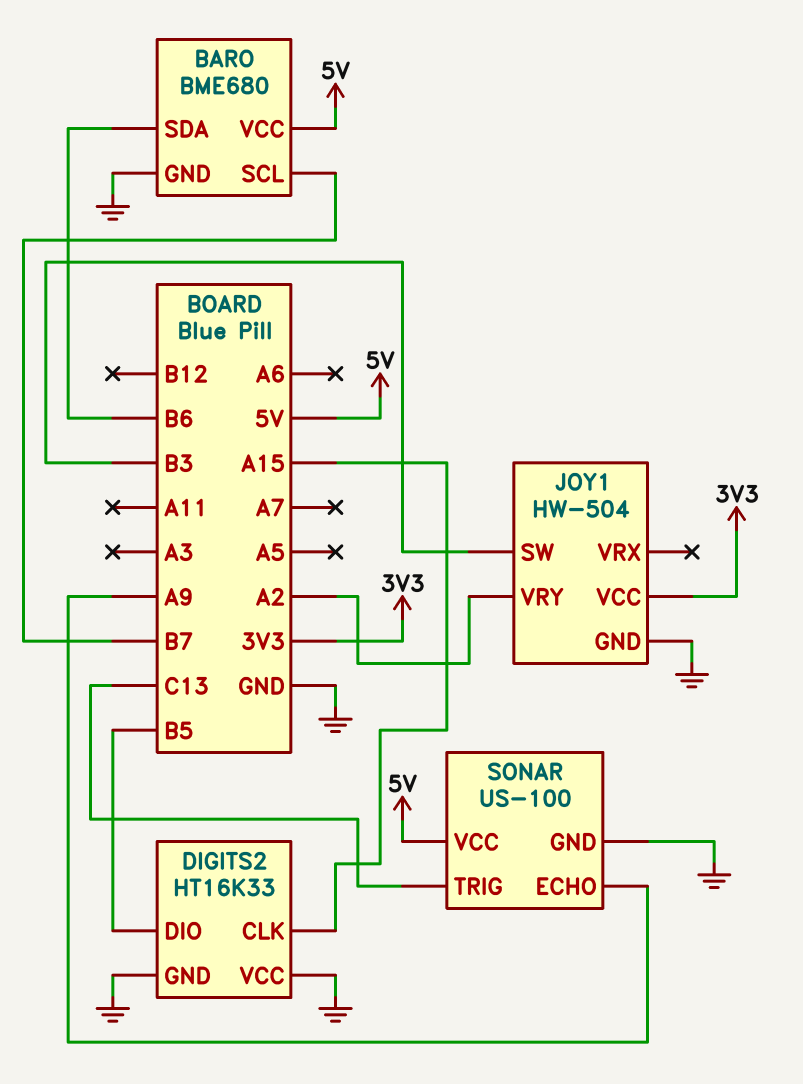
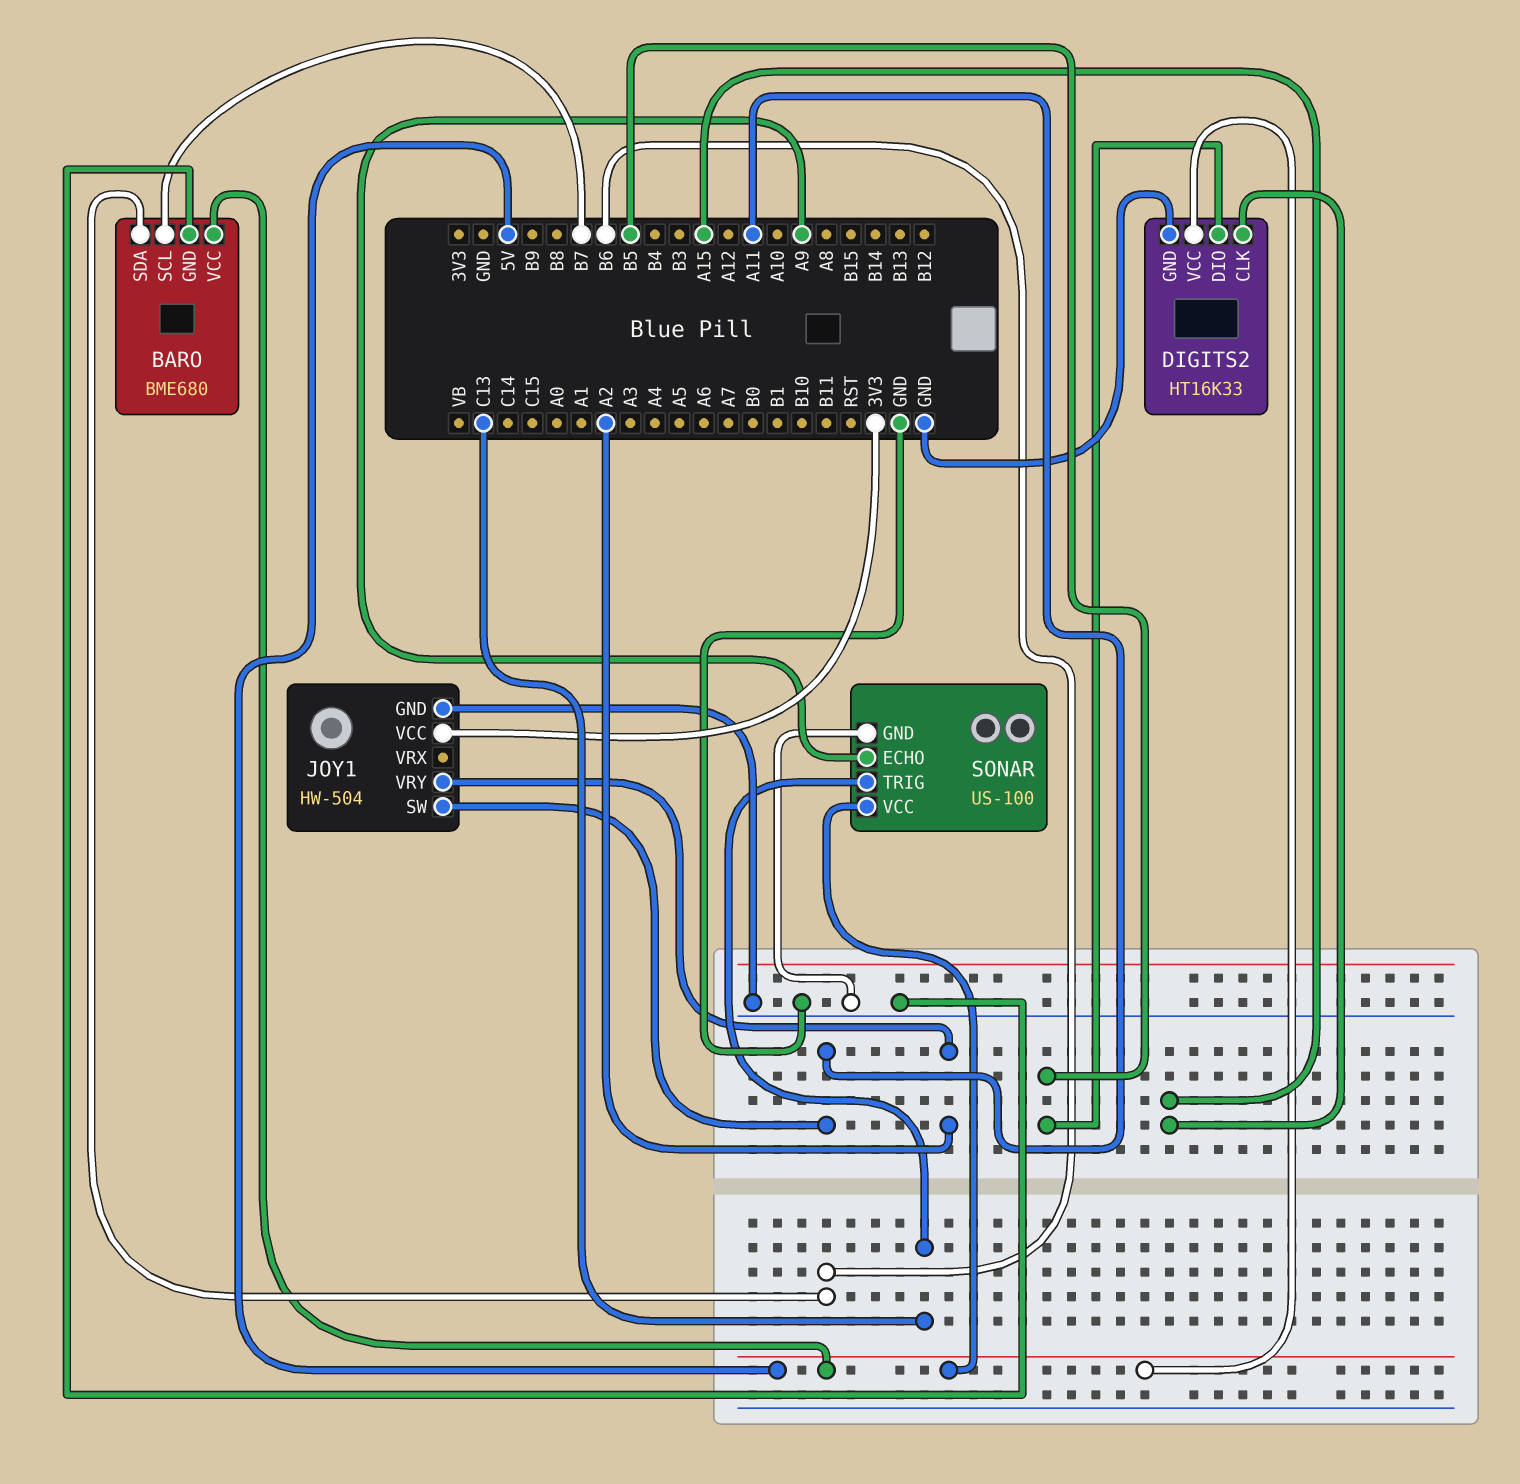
DIGITS2 pin VCC: GND -> 5V
JOY1 pin SW: B3 -> A11

